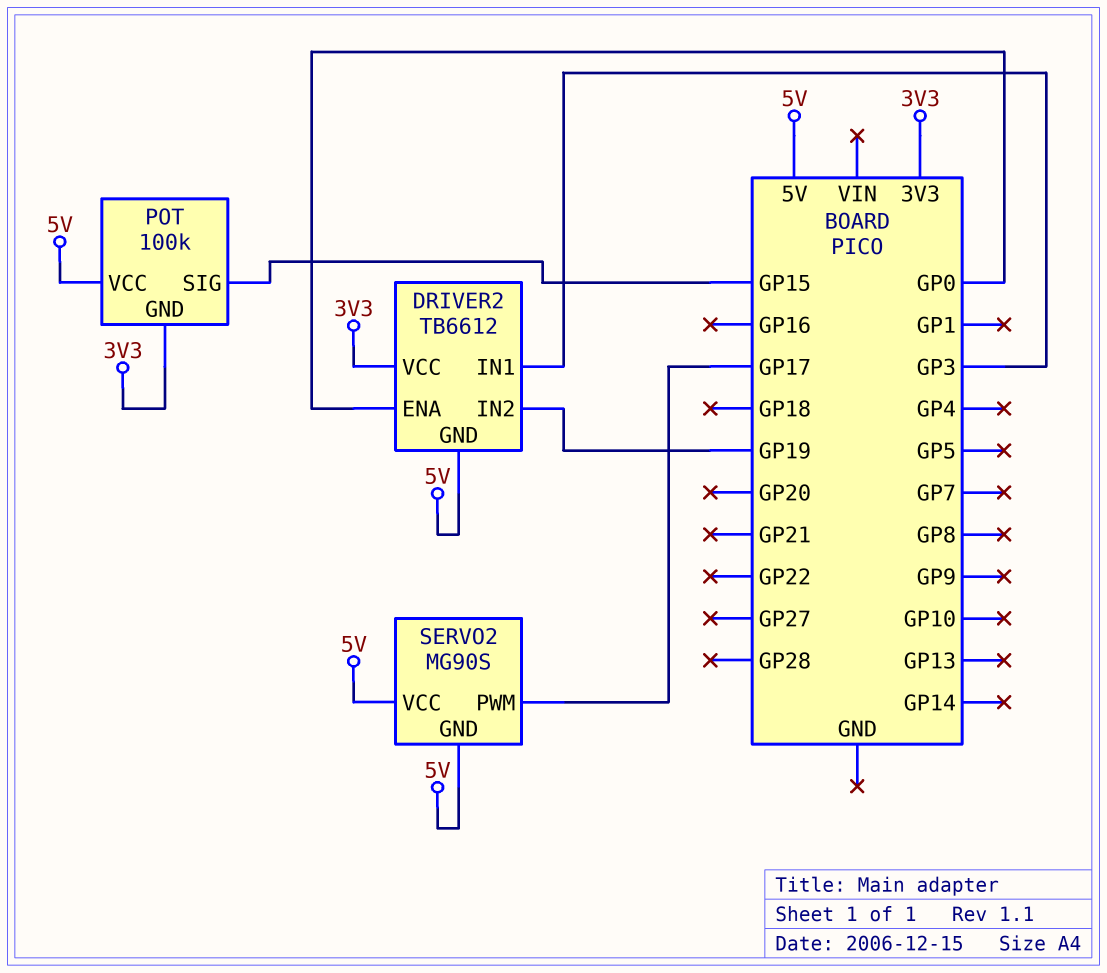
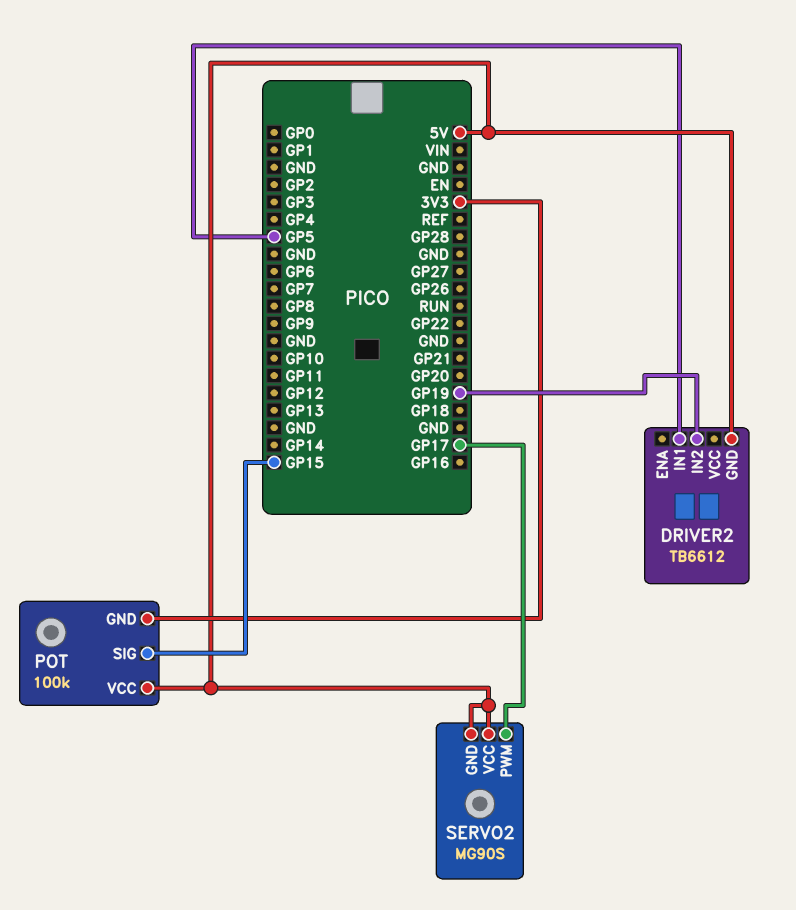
DRIVER2 pin ENA: GP0 -> none
DRIVER2 pin IN1: GP3 -> GP5
DRIVER2 pin VCC: 3V3 -> none

